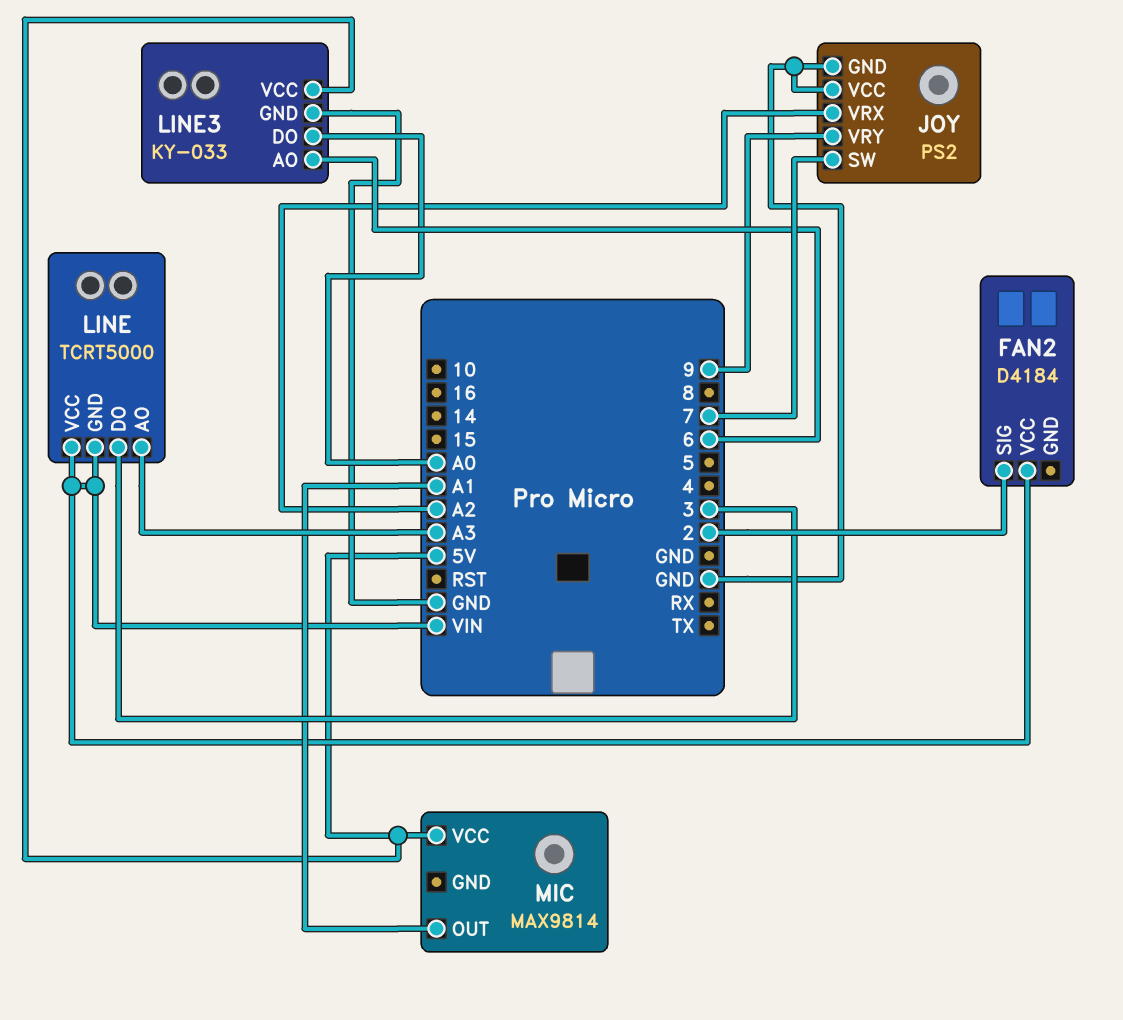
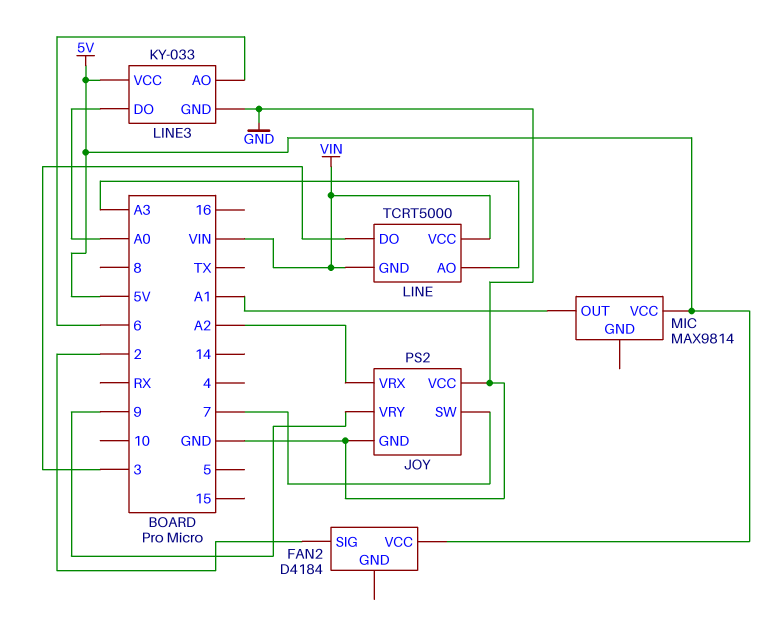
FAN2 pin VCC: VIN -> 5V

